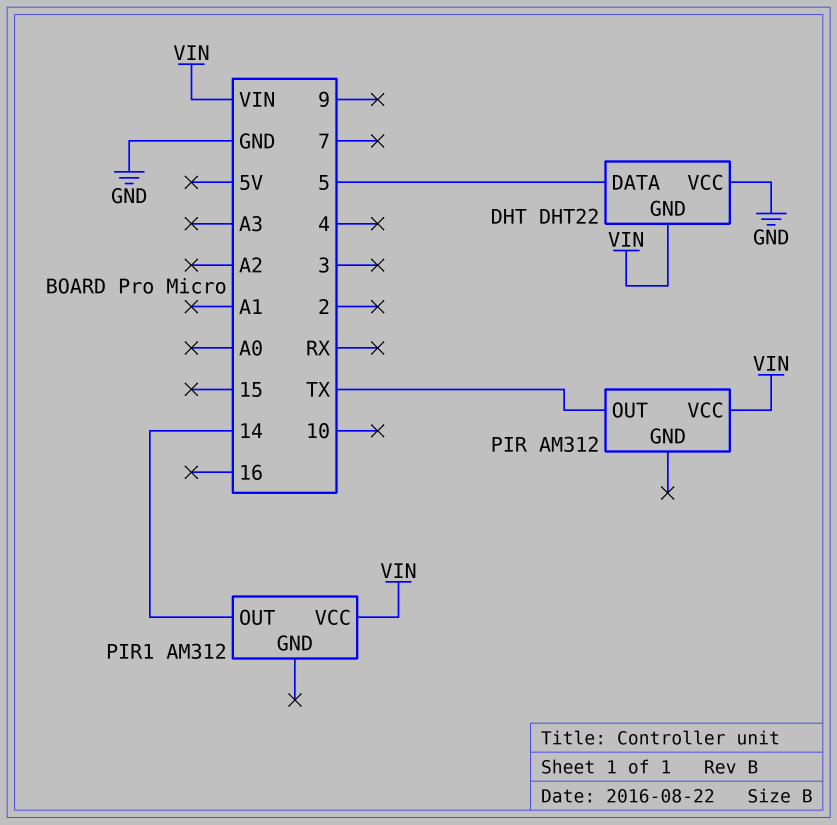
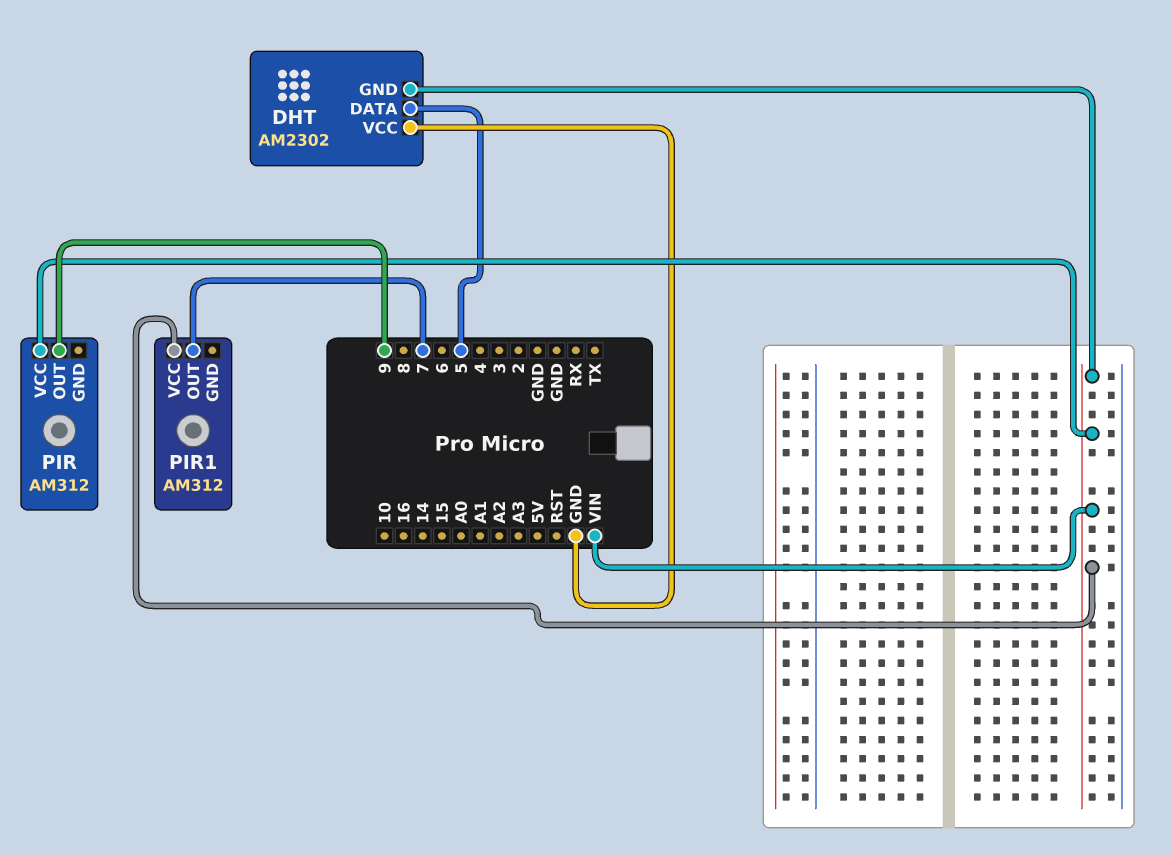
DHT: DHT22 -> AM2302
PIR pin OUT: TX -> 9
PIR1 pin OUT: 14 -> 7

